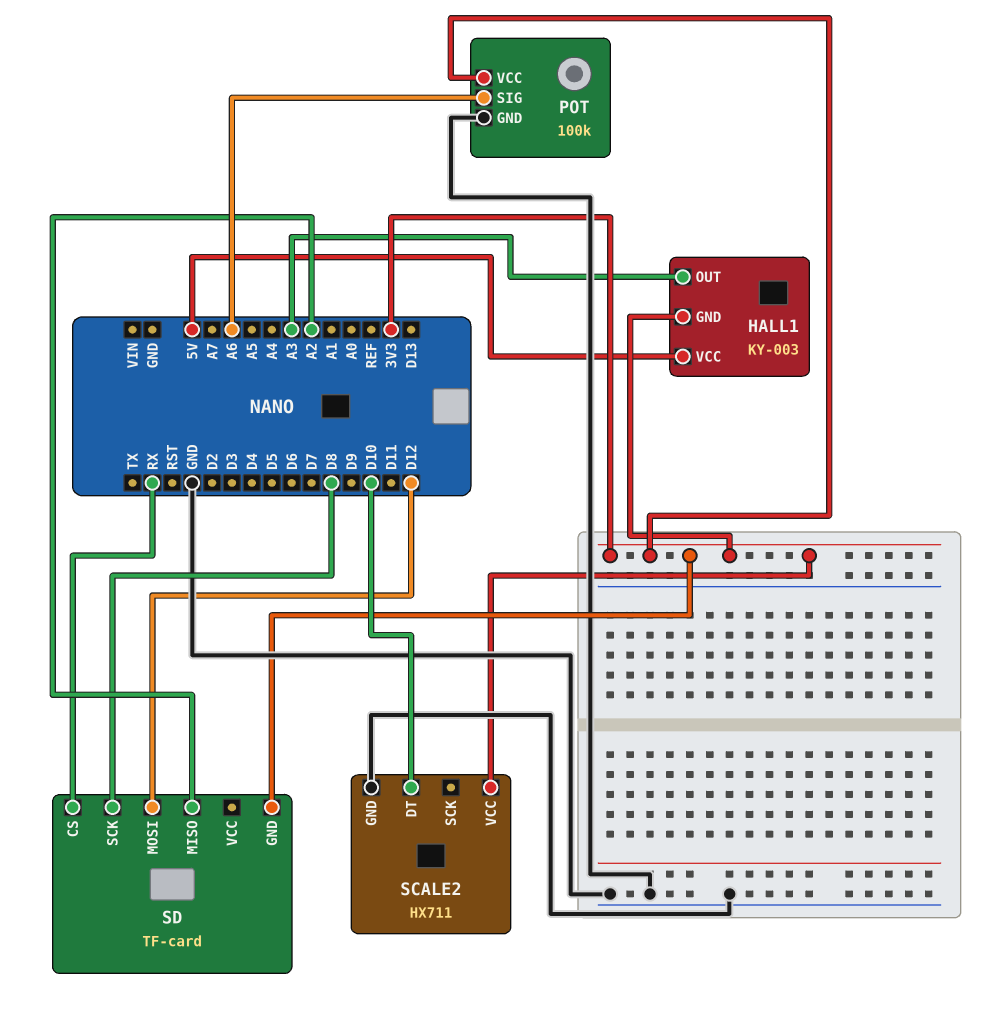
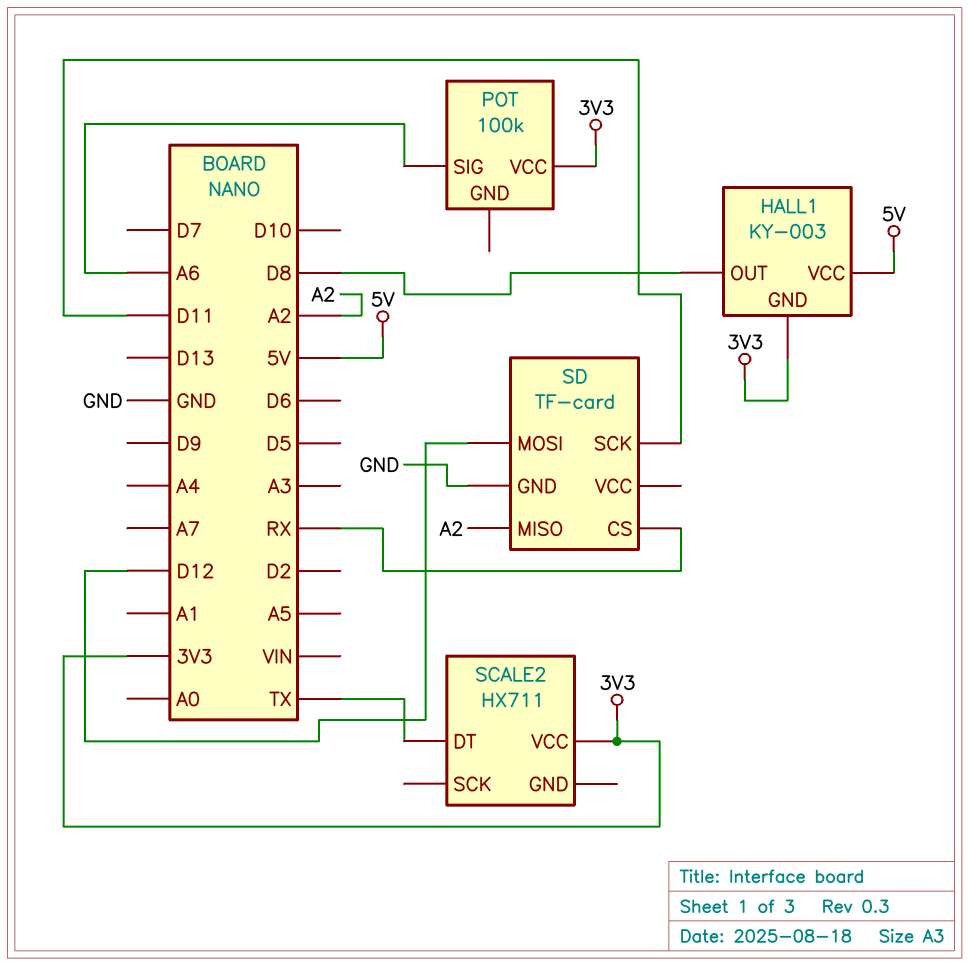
HALL1 pin OUT: A3 -> D8
POT pin GND: GND -> none
SCALE2 pin DT: D10 -> TX
SCALE2 pin GND: GND -> none
SD pin GND: 3V3 -> GND
SD pin SCK: D8 -> D11

